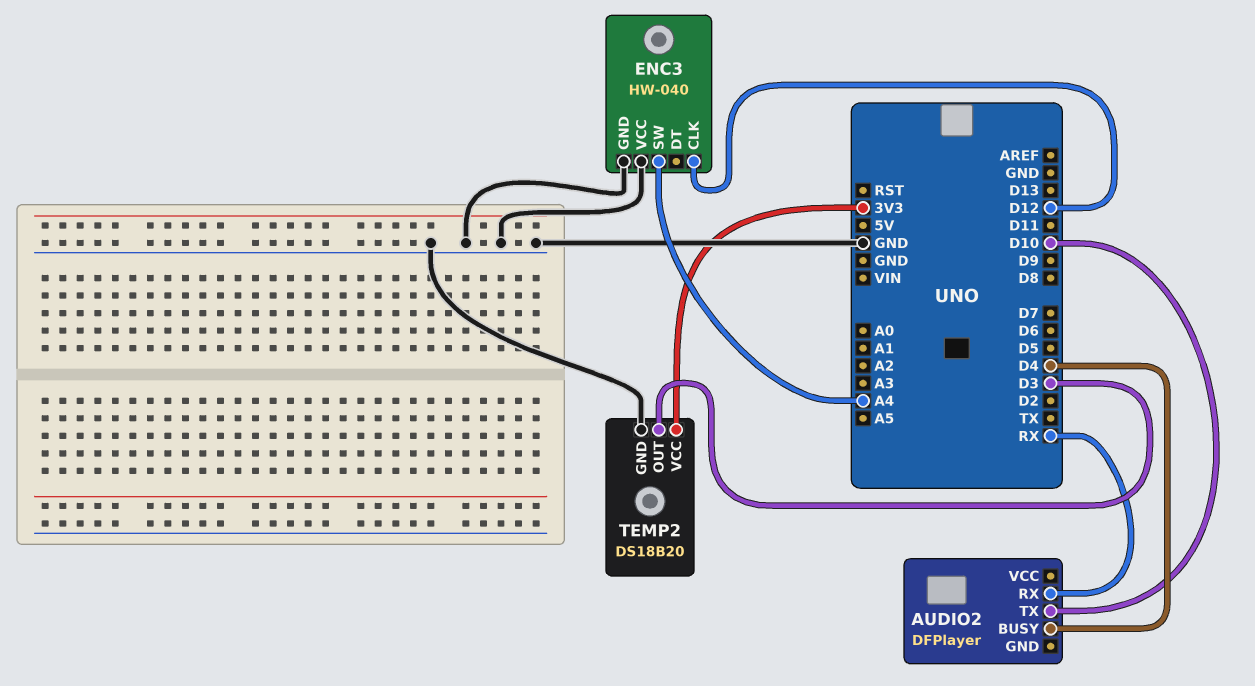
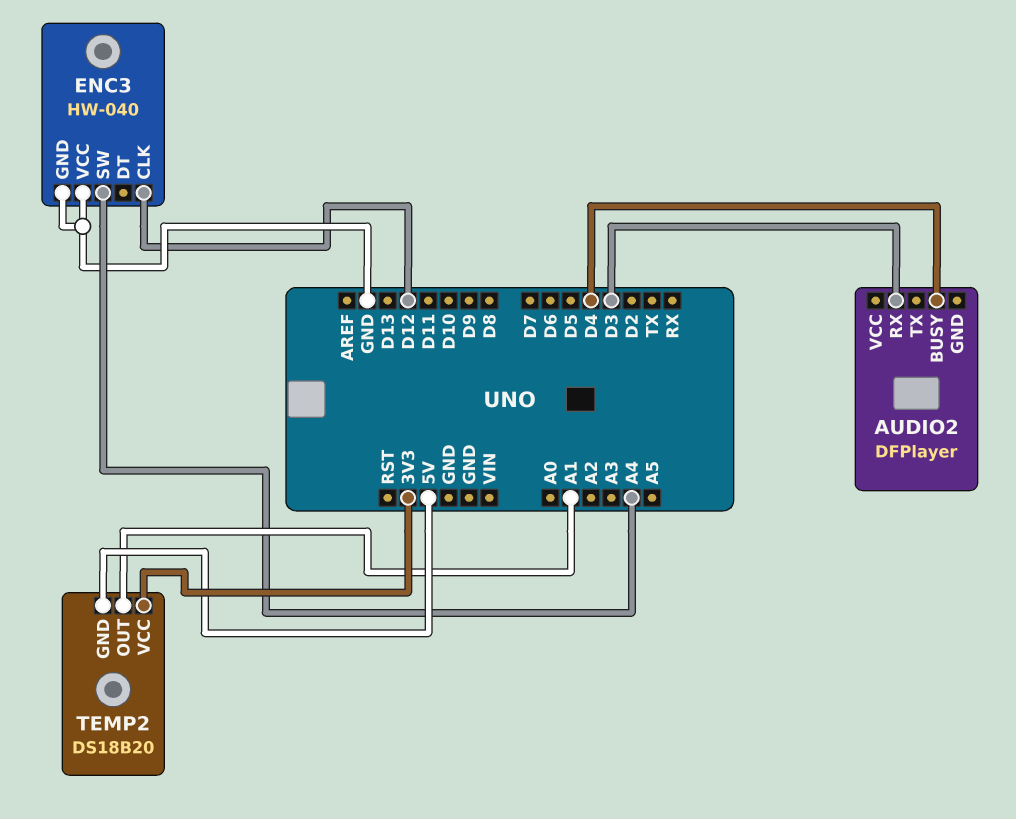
AUDIO2 pin RX: RX -> D3
AUDIO2 pin TX: D10 -> none
TEMP2 pin GND: GND -> 5V
TEMP2 pin OUT: D3 -> A1

